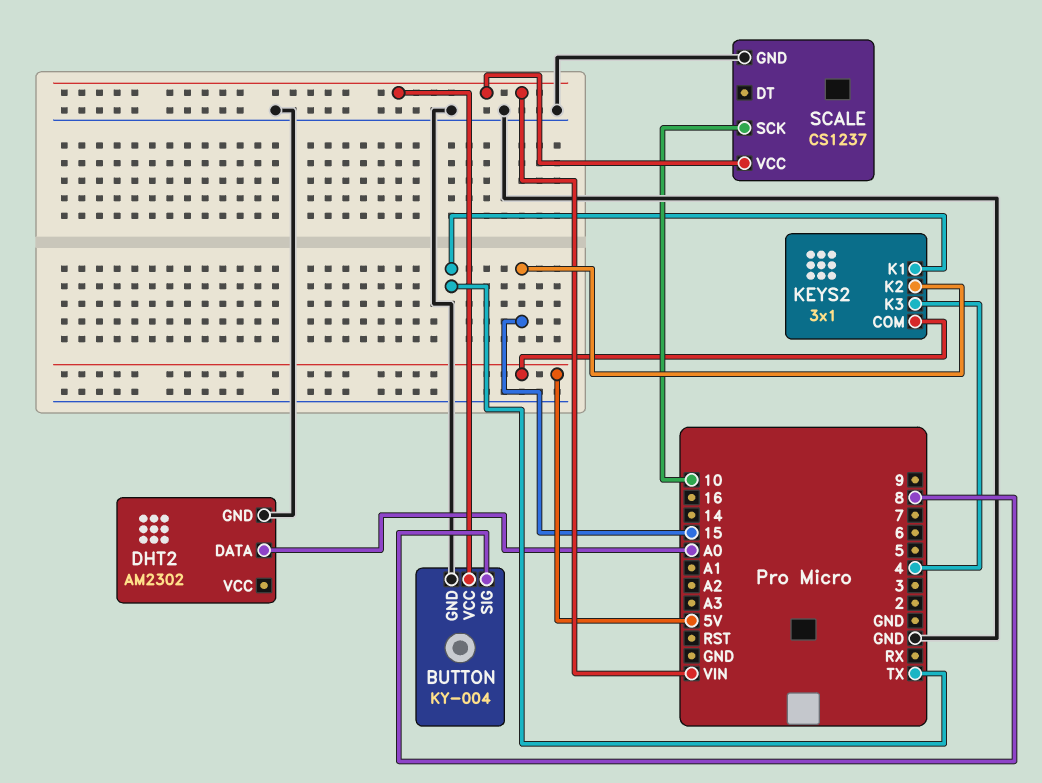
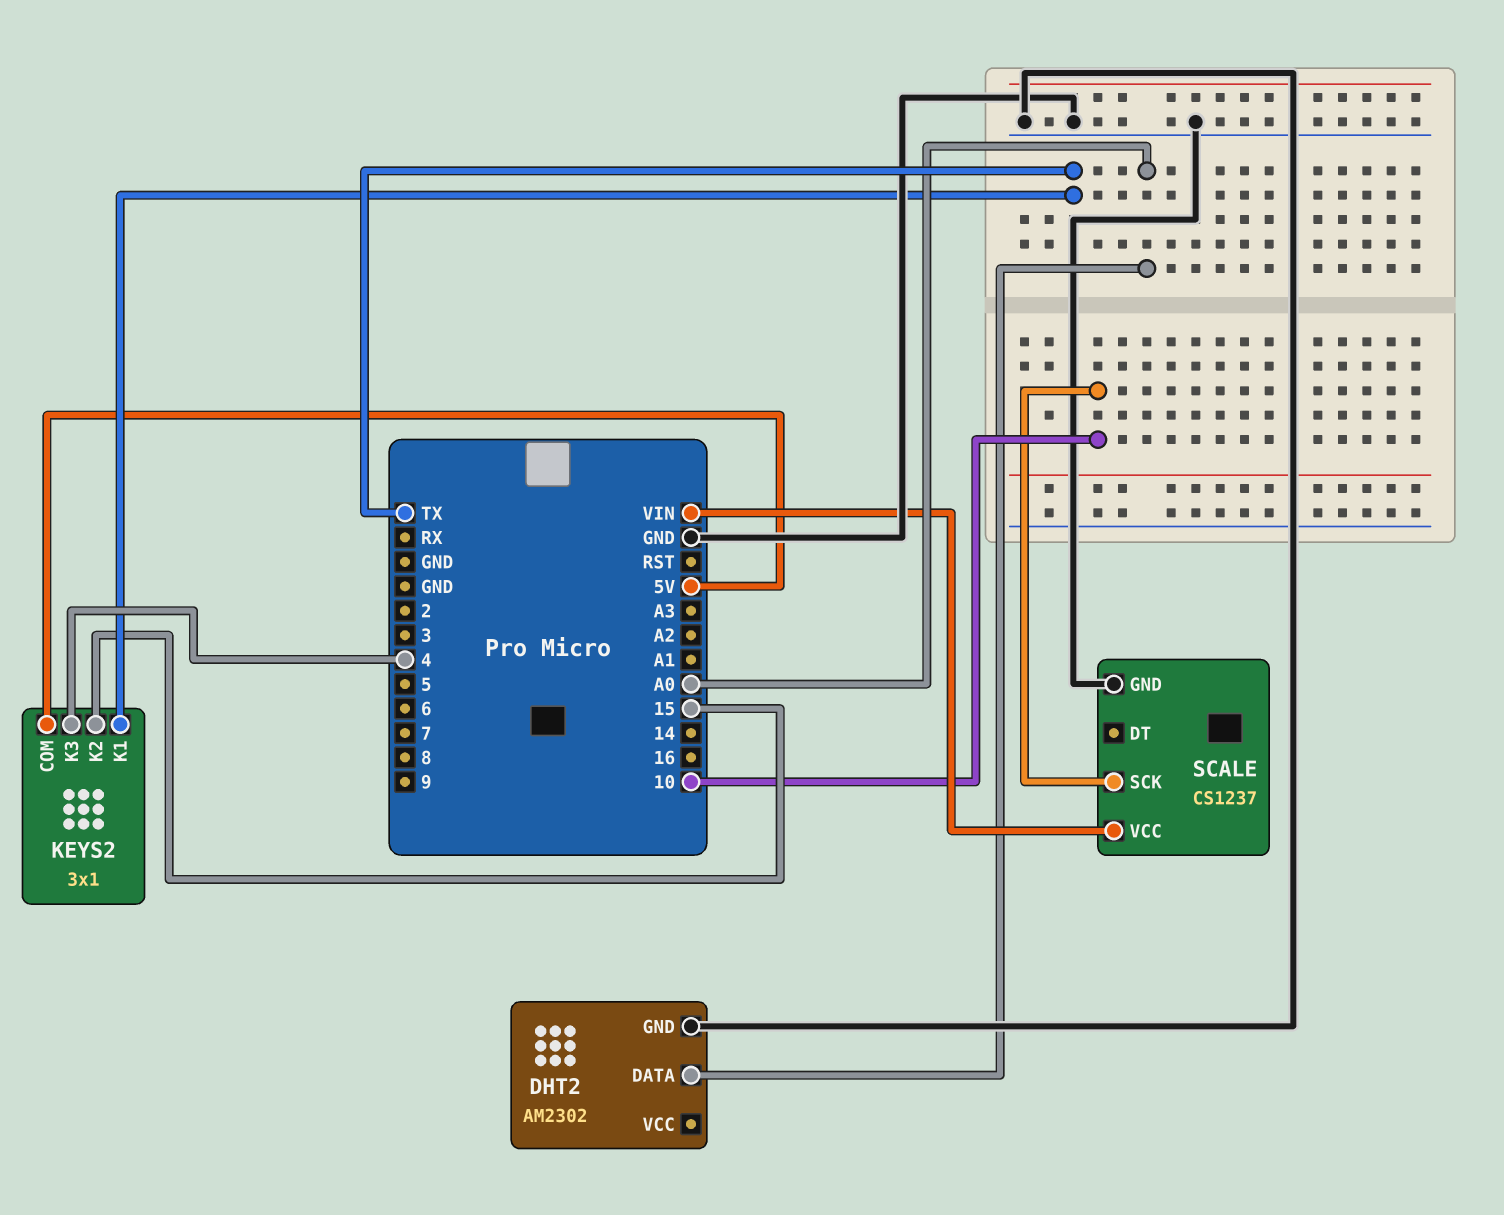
BUTTON: KY-004 -> none
BUTTON pin GND: GND -> none
BUTTON pin SIG: 8 -> none
BUTTON pin VCC: VIN -> none

